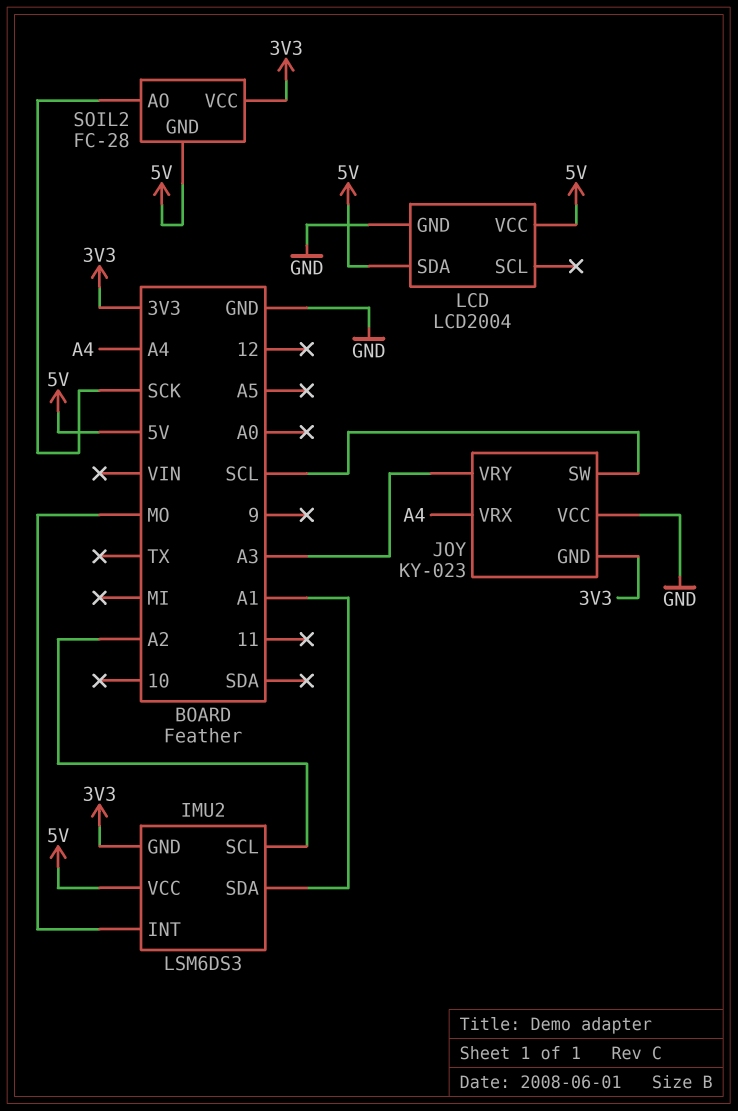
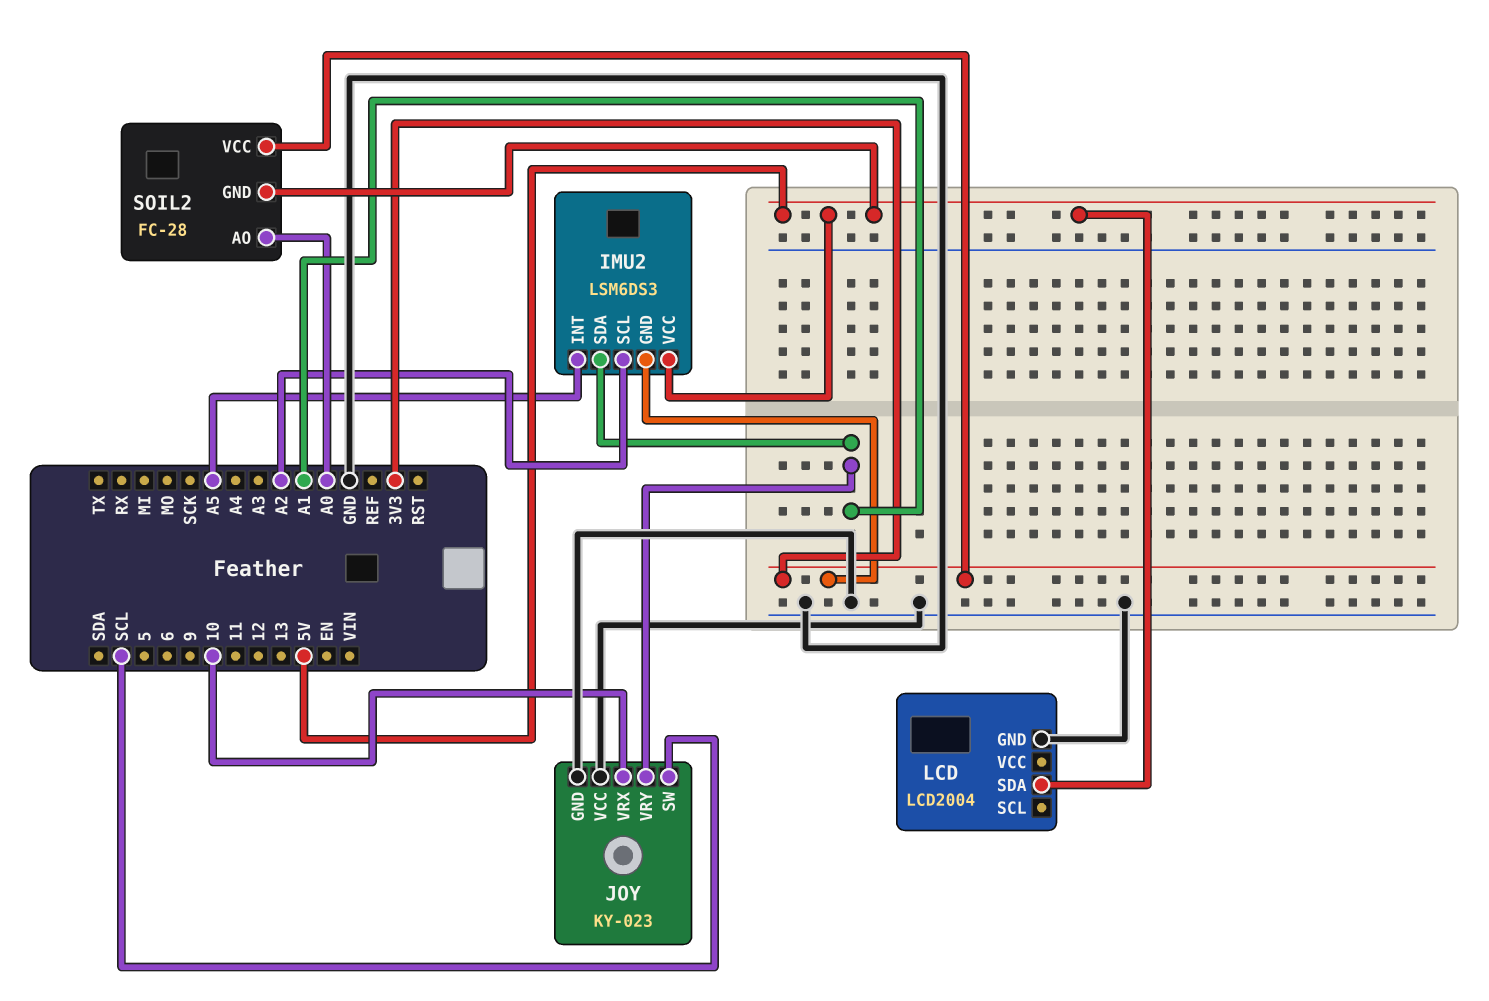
IMU2 pin INT: MO -> A5
JOY pin GND: 3V3 -> GND
JOY pin VRX: A4 -> 10
JOY pin VRY: A3 -> A1
LCD pin VCC: 5V -> none
SOIL2 pin AO: SCK -> A0

